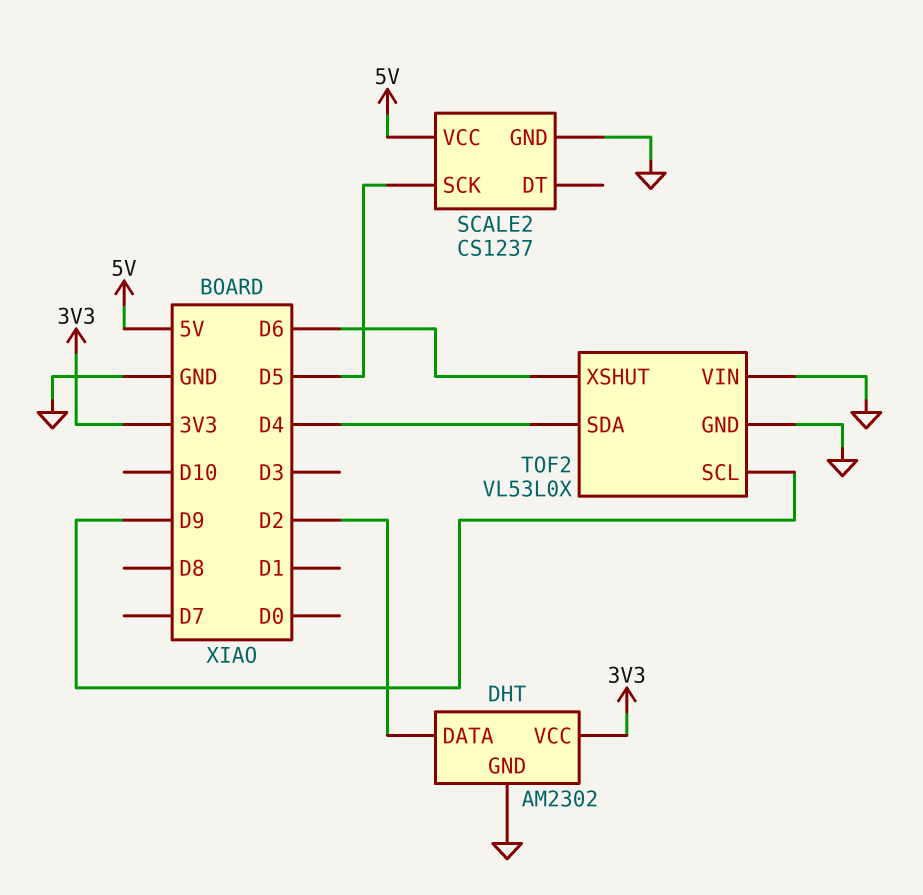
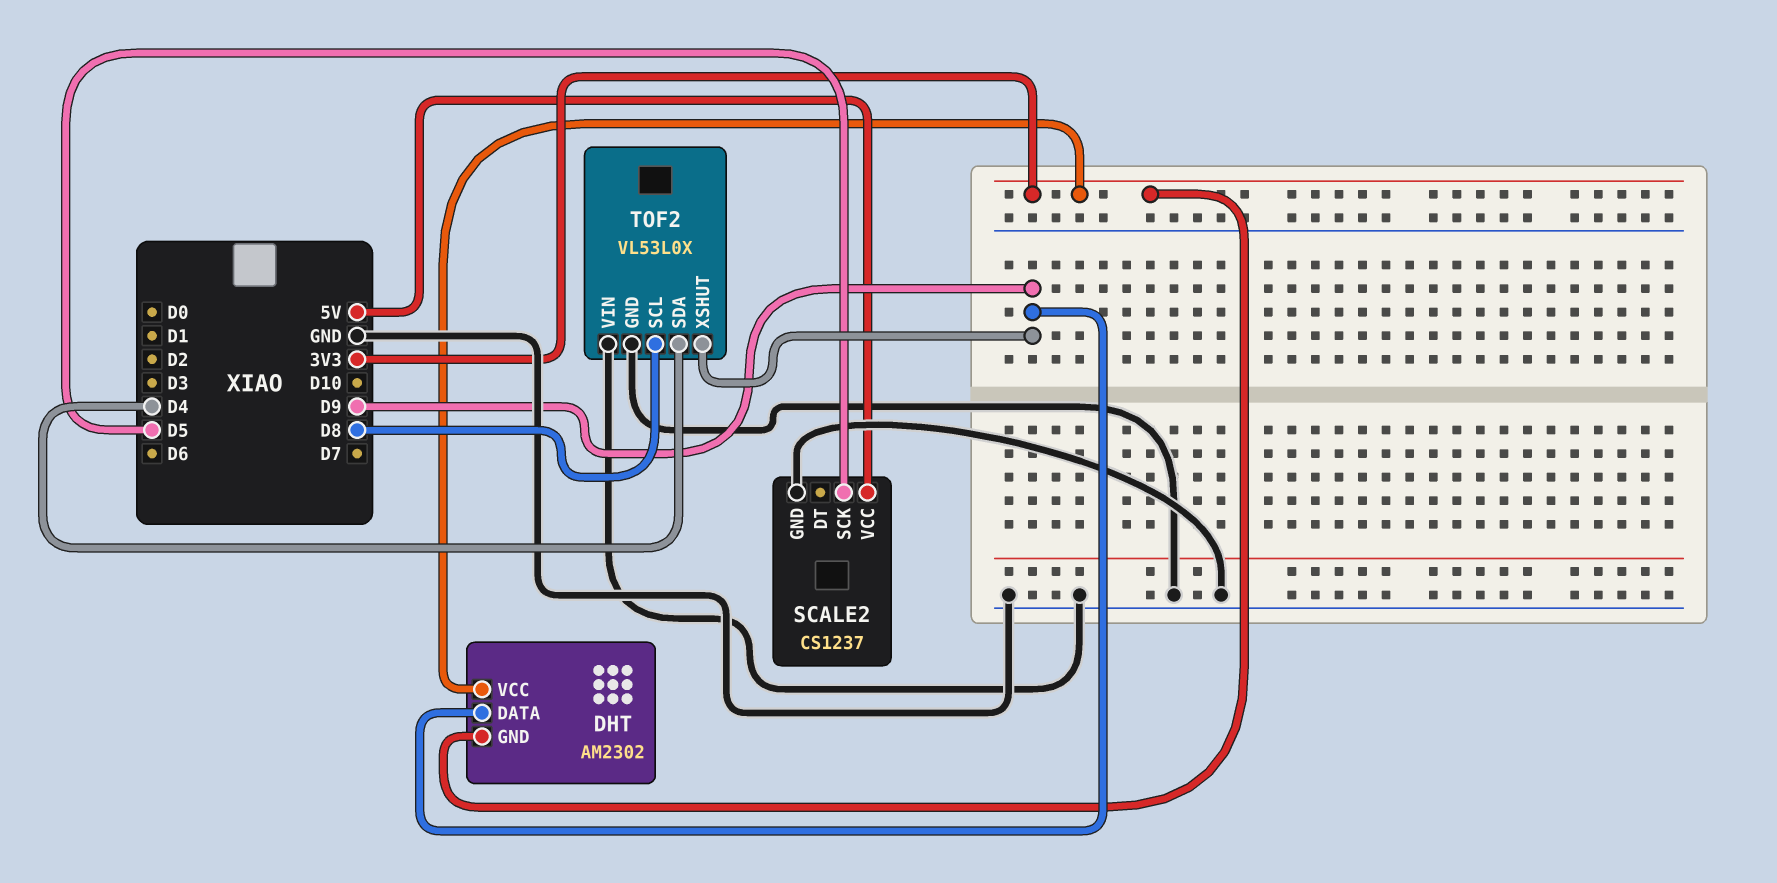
DHT pin DATA: D2 -> D9
DHT pin GND: GND -> 3V3
TOF2 pin SCL: D9 -> D8
TOF2 pin XSHUT: D6 -> D9

